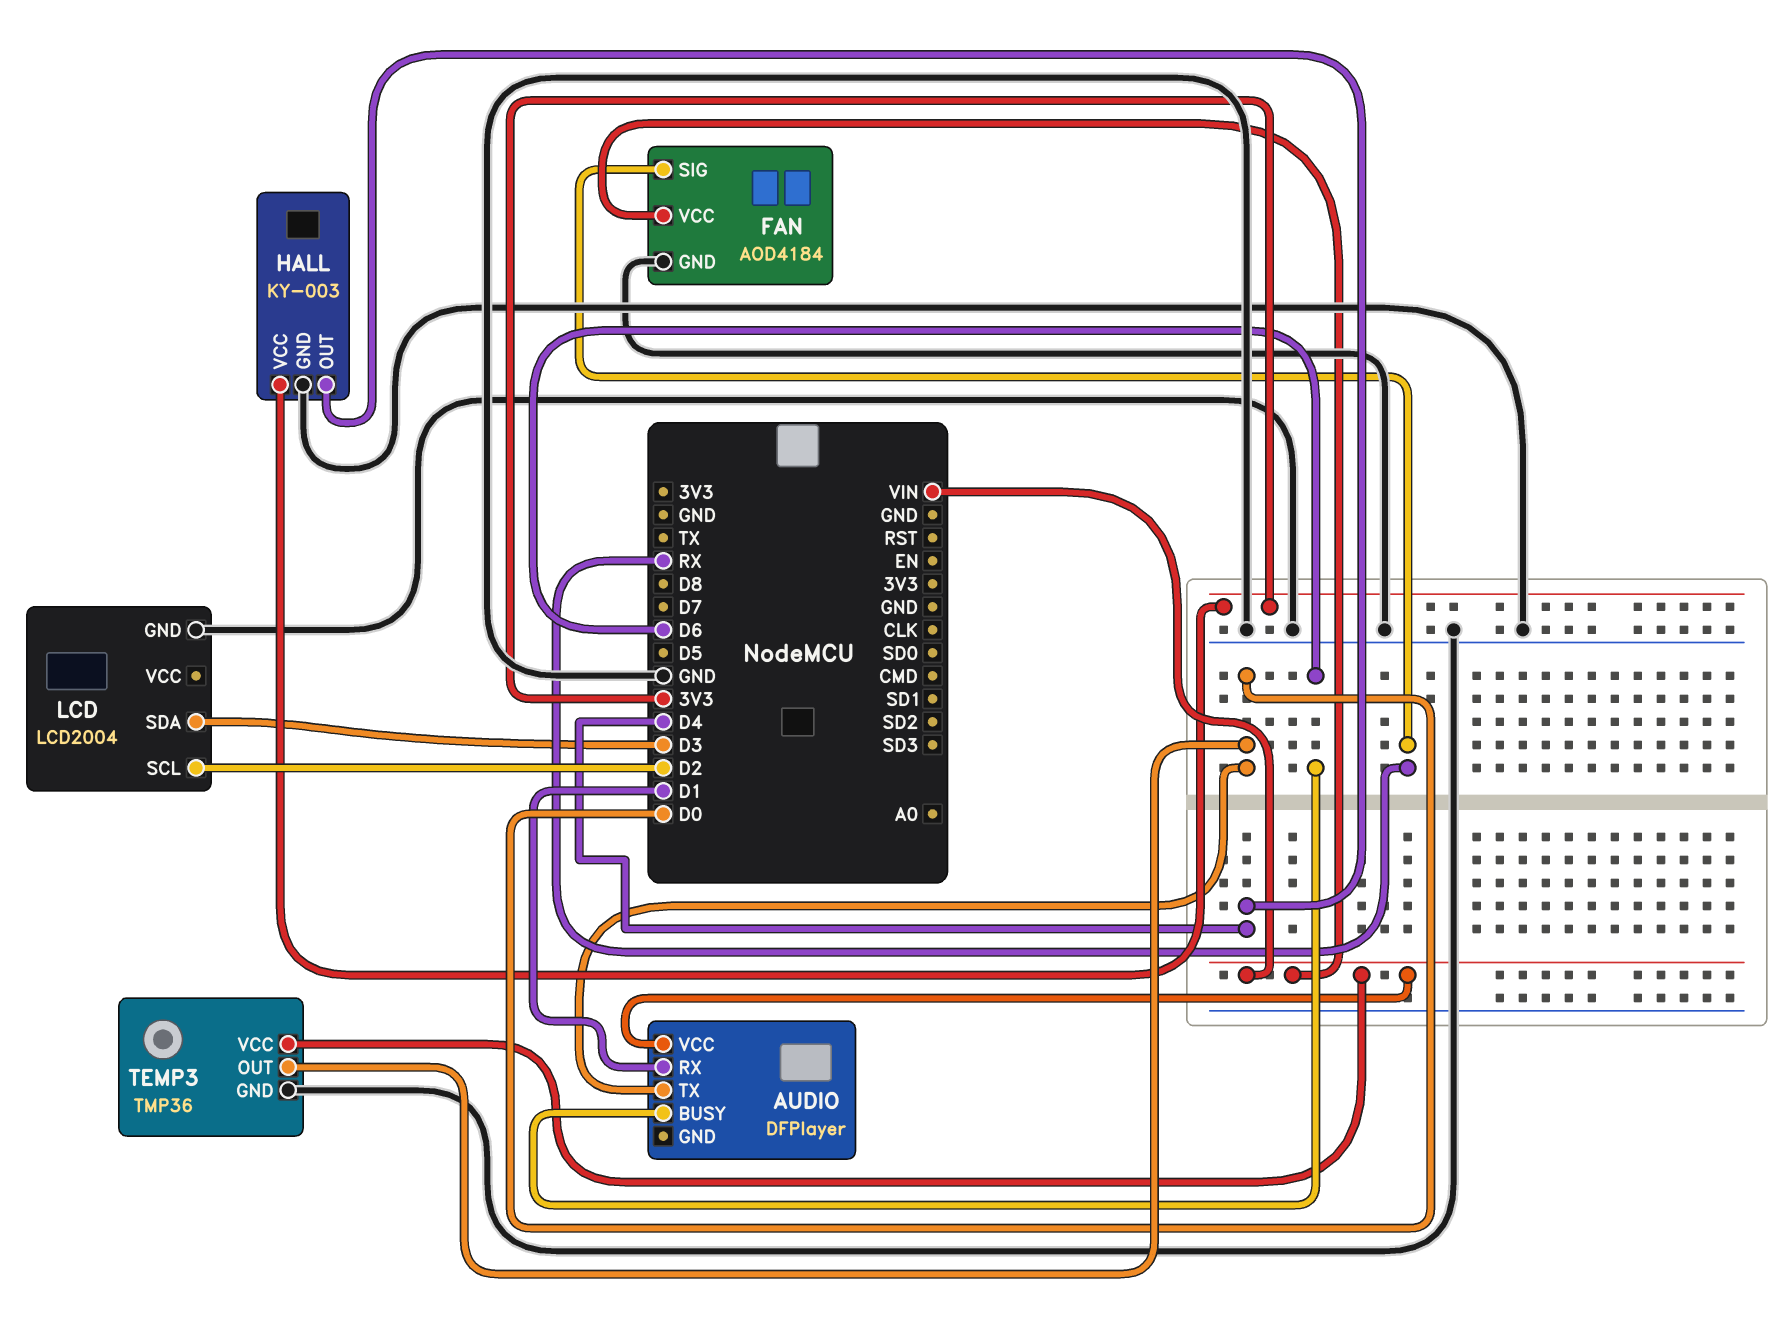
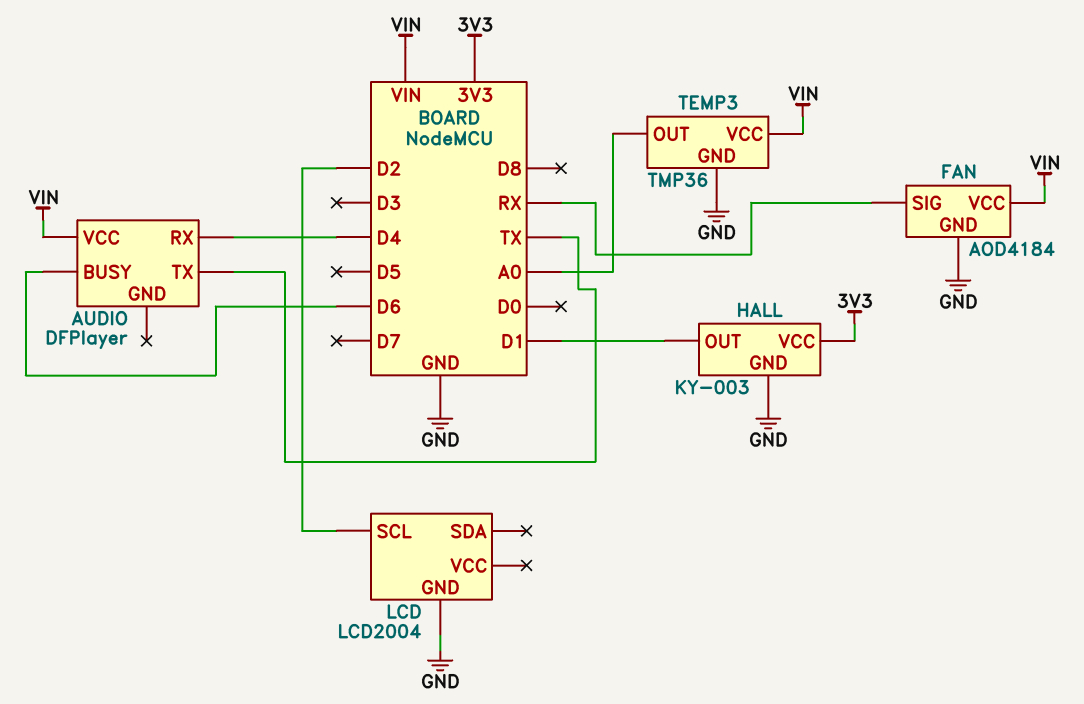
AUDIO pin RX: D1 -> D4
AUDIO pin TX: D0 -> TX
HALL pin OUT: D4 -> D1
LCD pin SDA: D3 -> none
TEMP3 pin OUT: D0 -> A0

